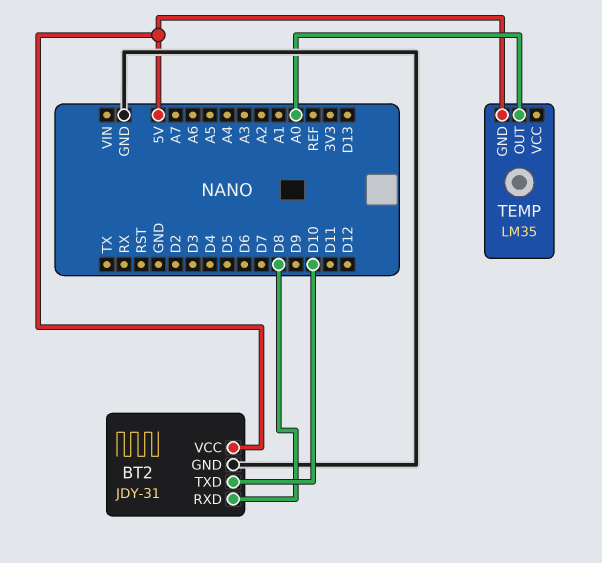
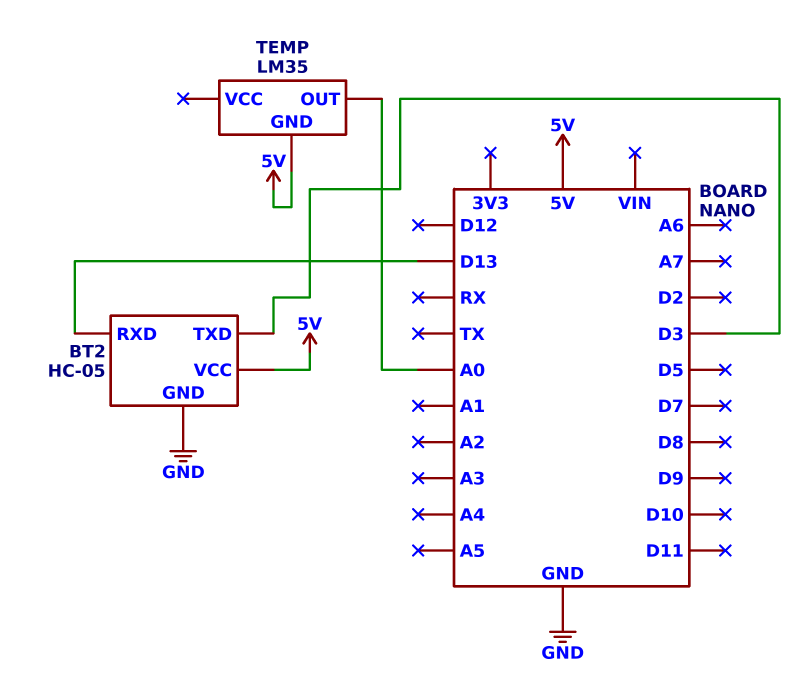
BT2: JDY-31 -> HC-05
BT2 pin RXD: D8 -> D13
BT2 pin TXD: D10 -> D3

